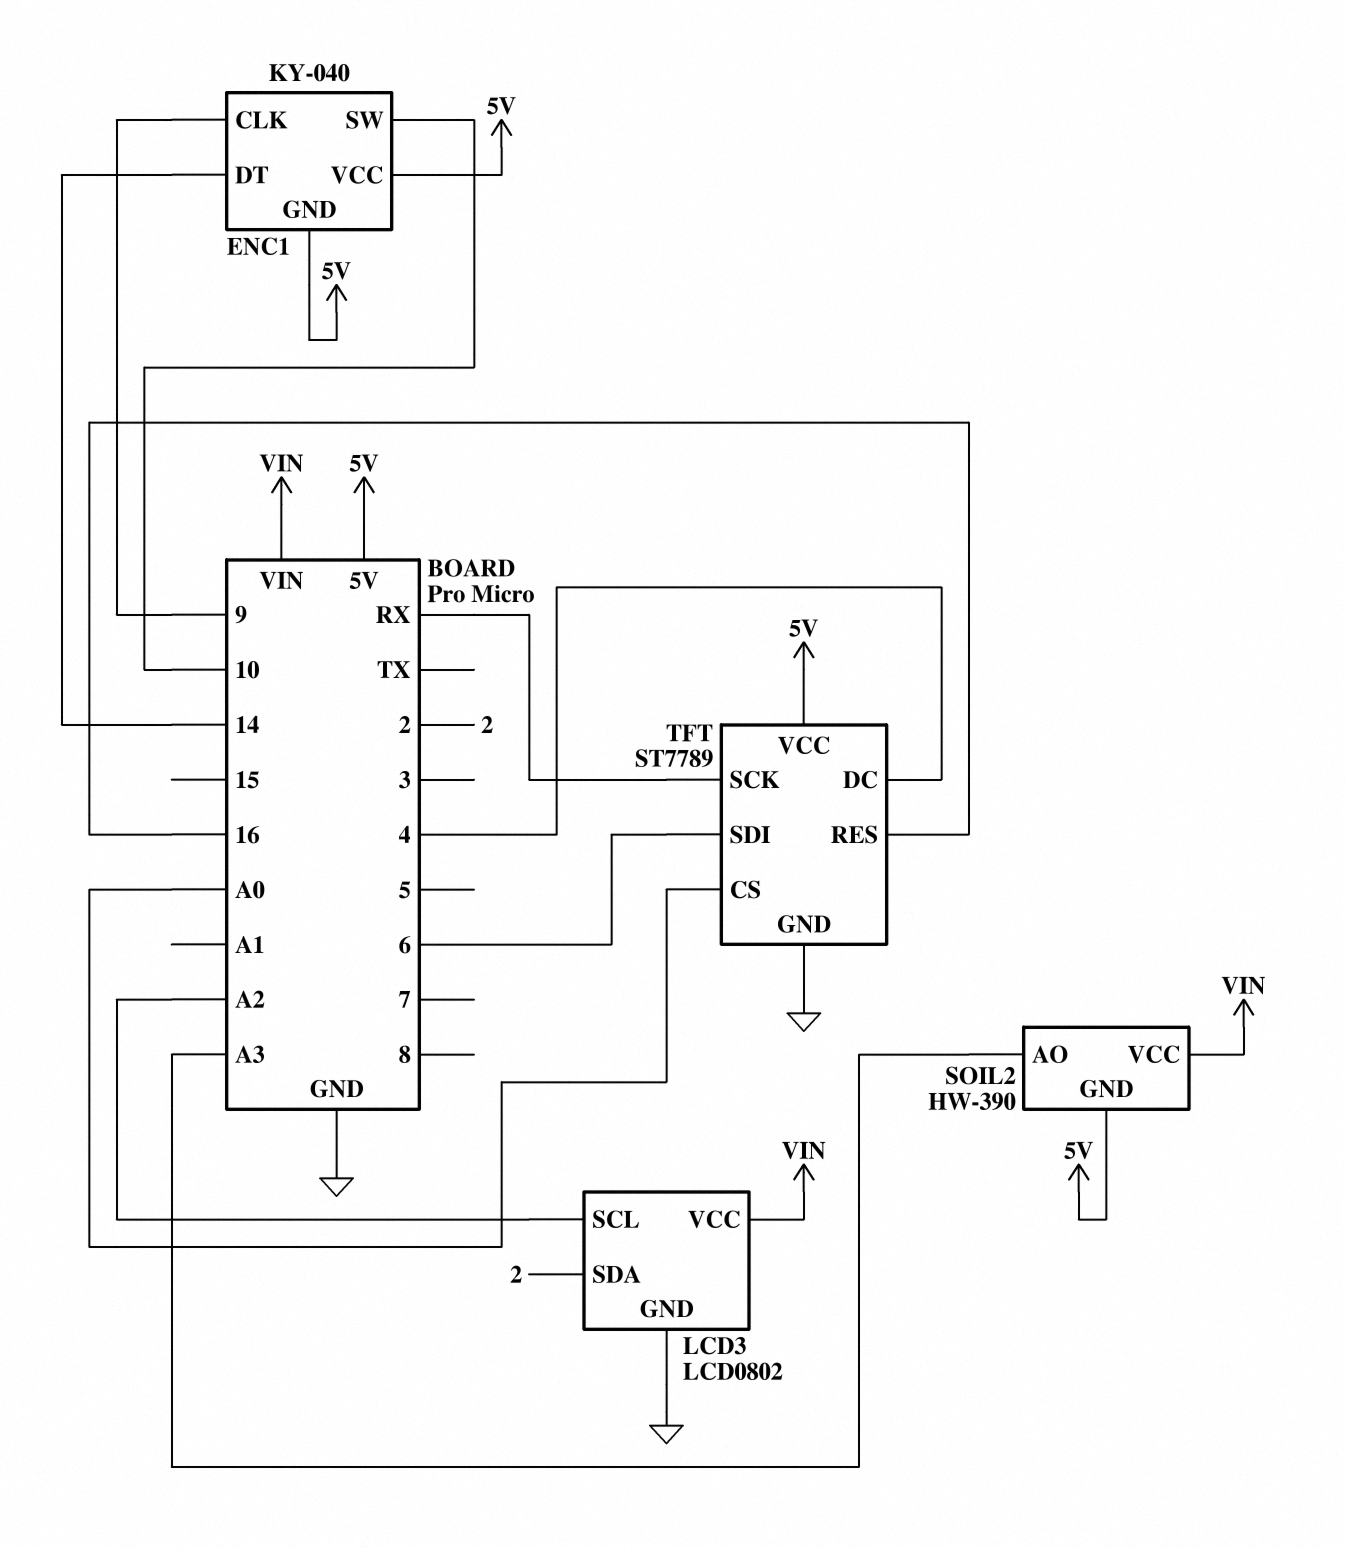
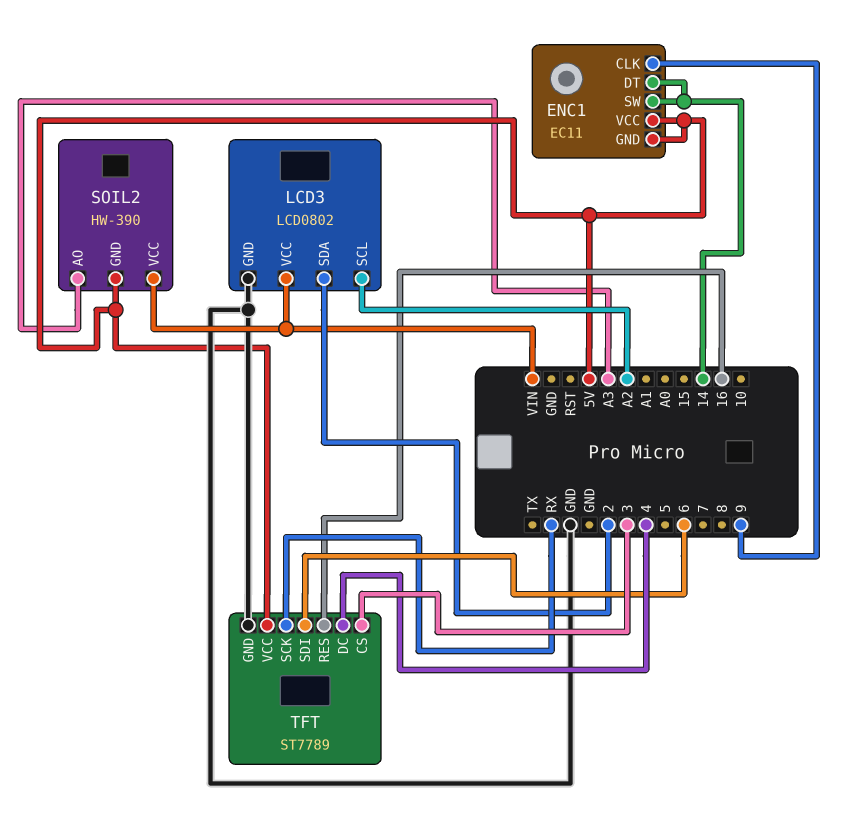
ENC1: KY-040 -> EC11
ENC1 pin SW: 10 -> 14
TFT pin CS: A0 -> 3

